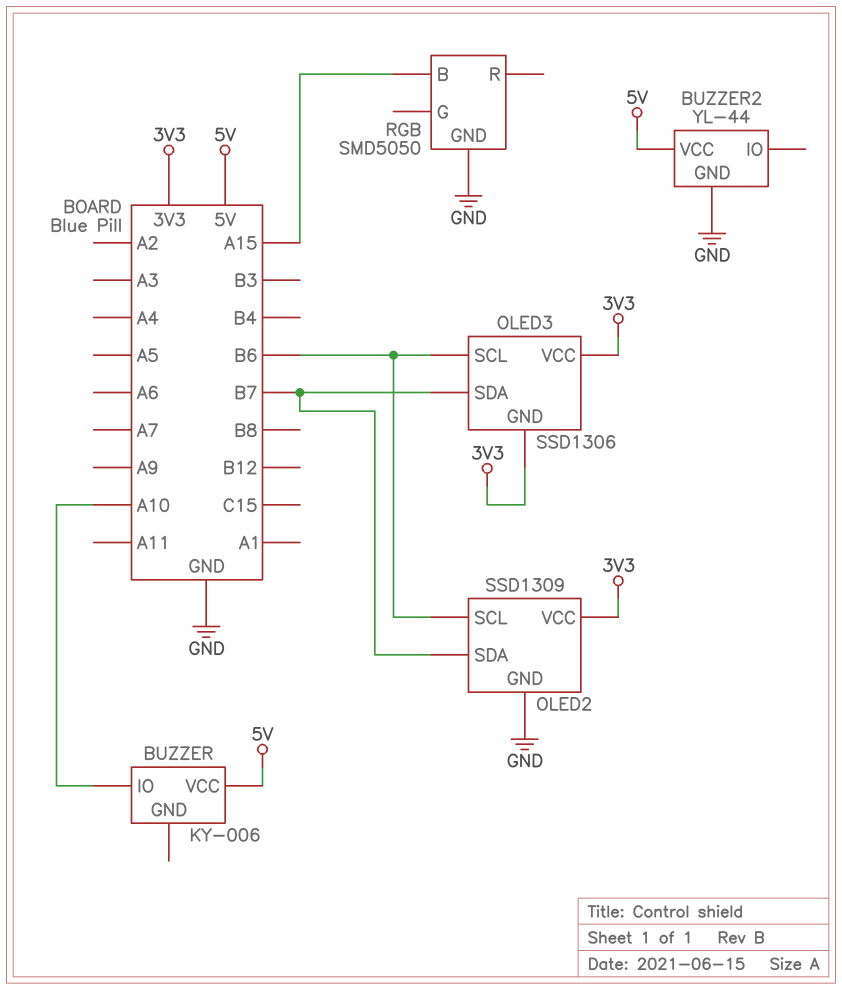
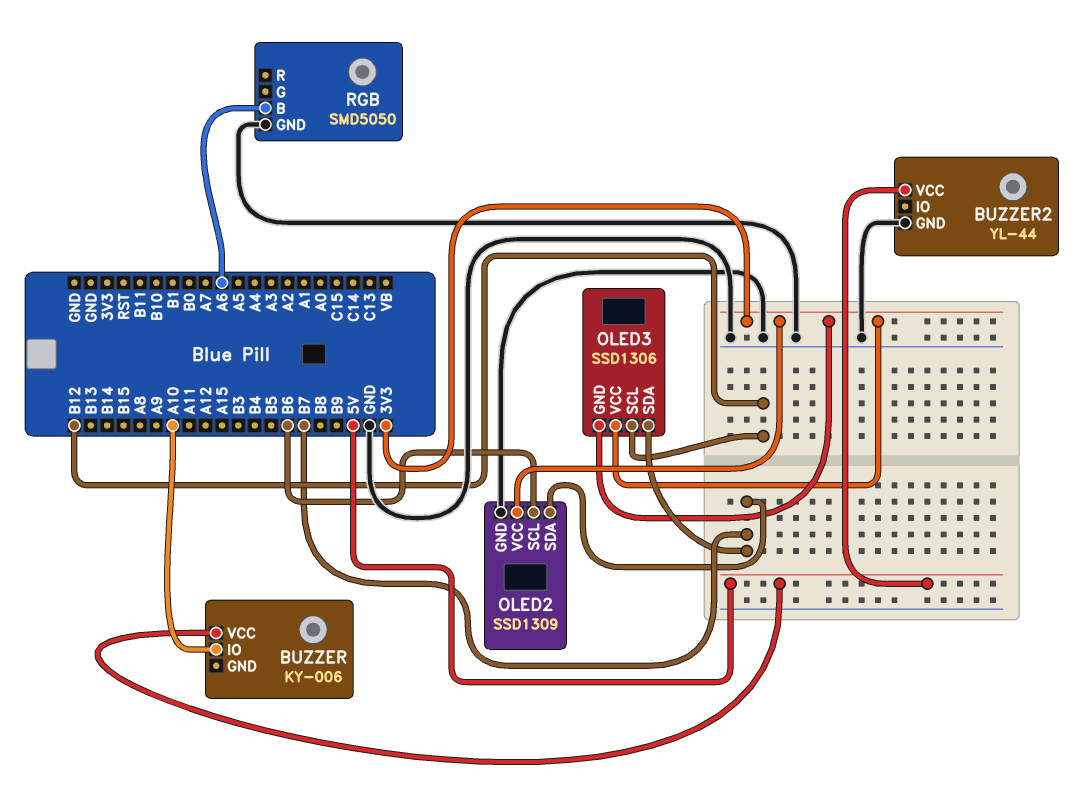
OLED3 pin SCL: B6 -> B12
RGB pin B: A15 -> A6

